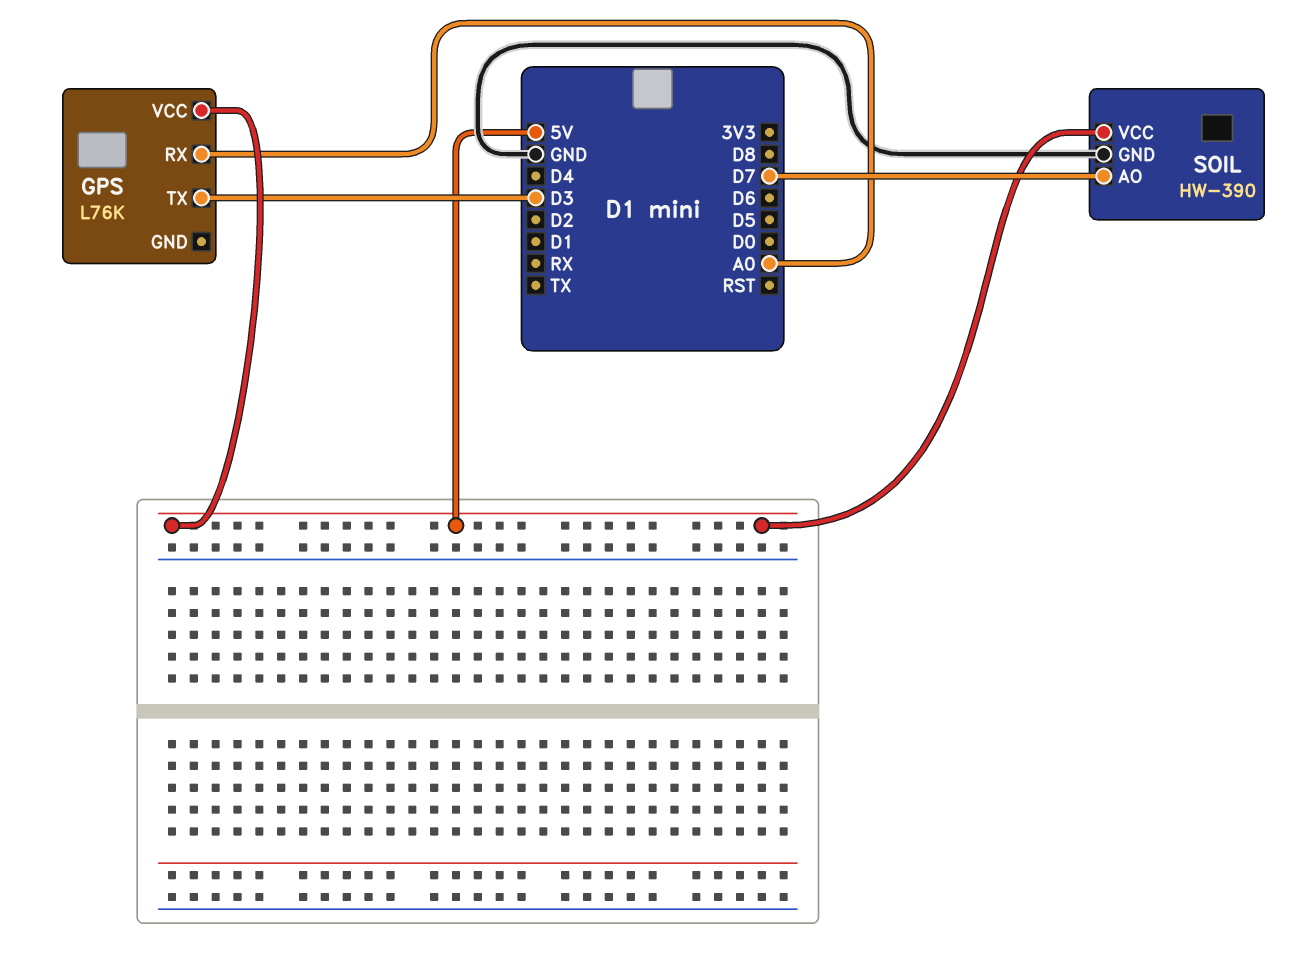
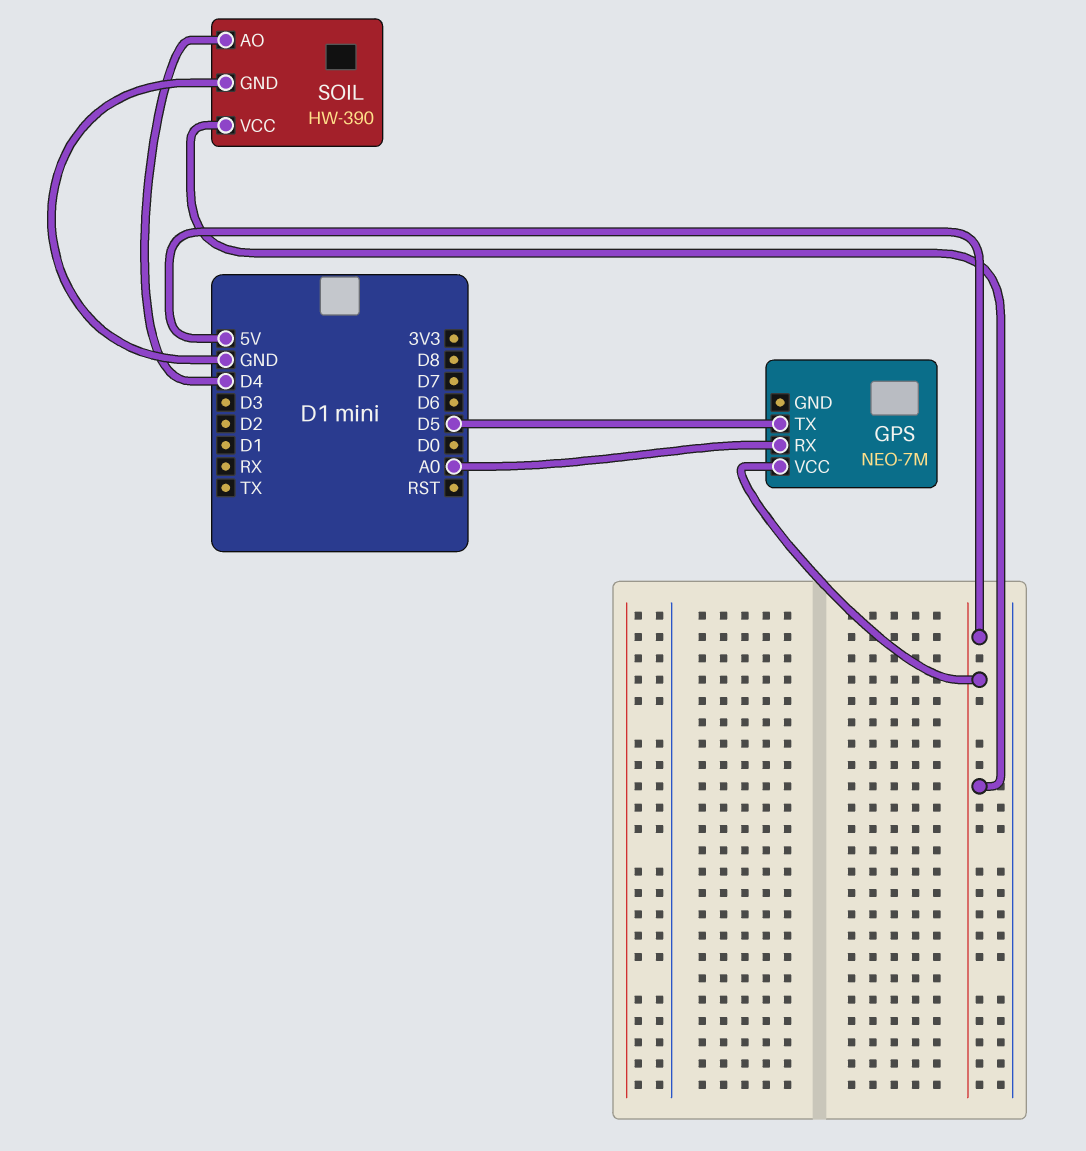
GPS: L76K -> NEO-7M
GPS pin TX: D3 -> D5
SOIL pin AO: D7 -> D4

